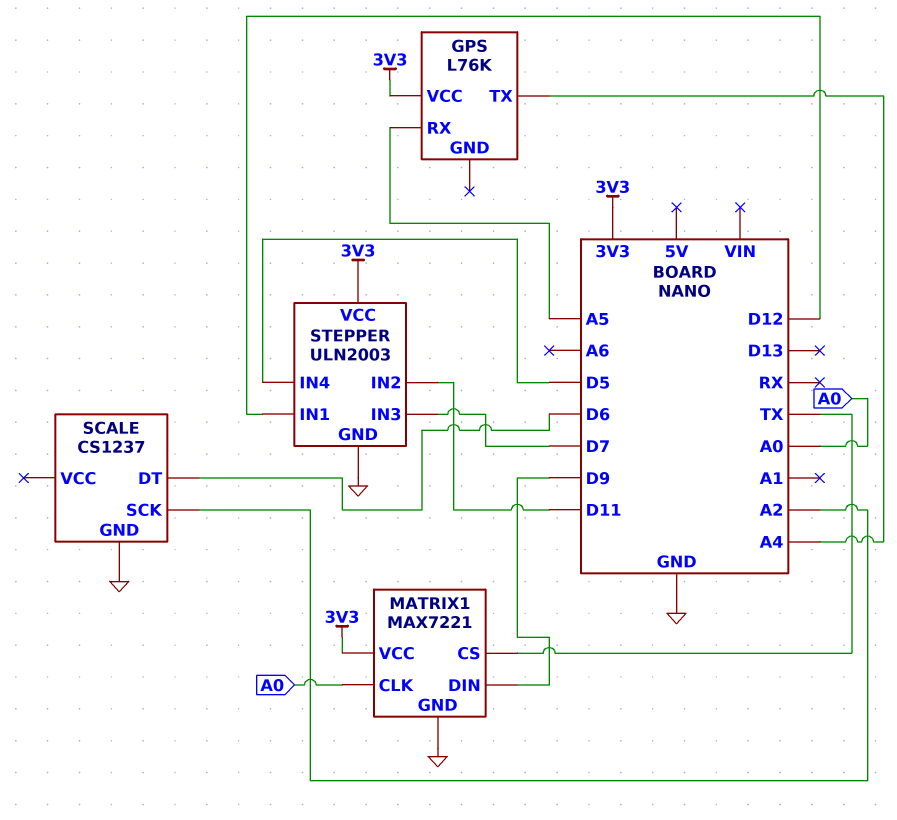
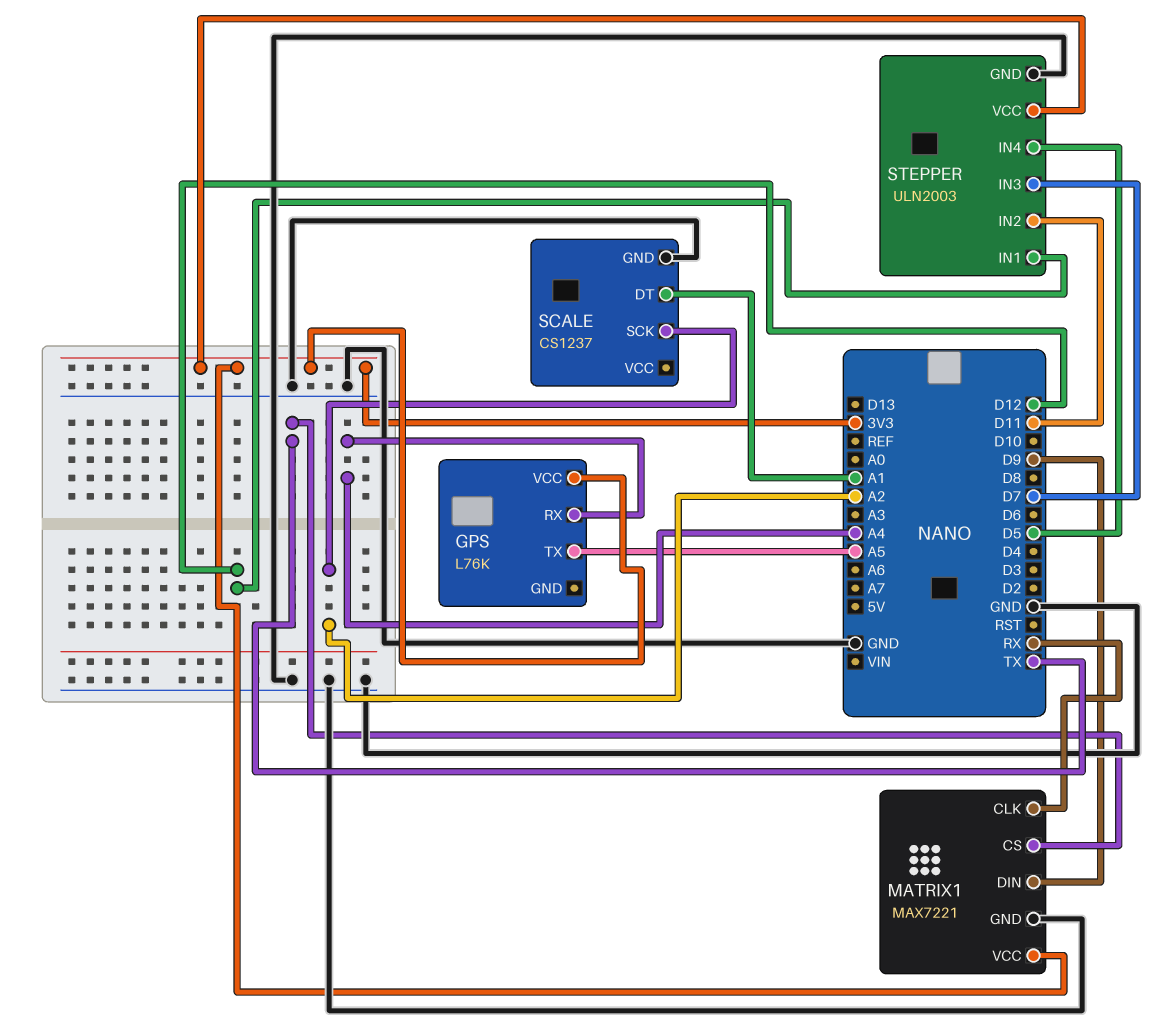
GPS pin RX: A5 -> A4
GPS pin TX: A4 -> A5
MATRIX1 pin CLK: A0 -> RX
SCALE pin DT: D6 -> A1

